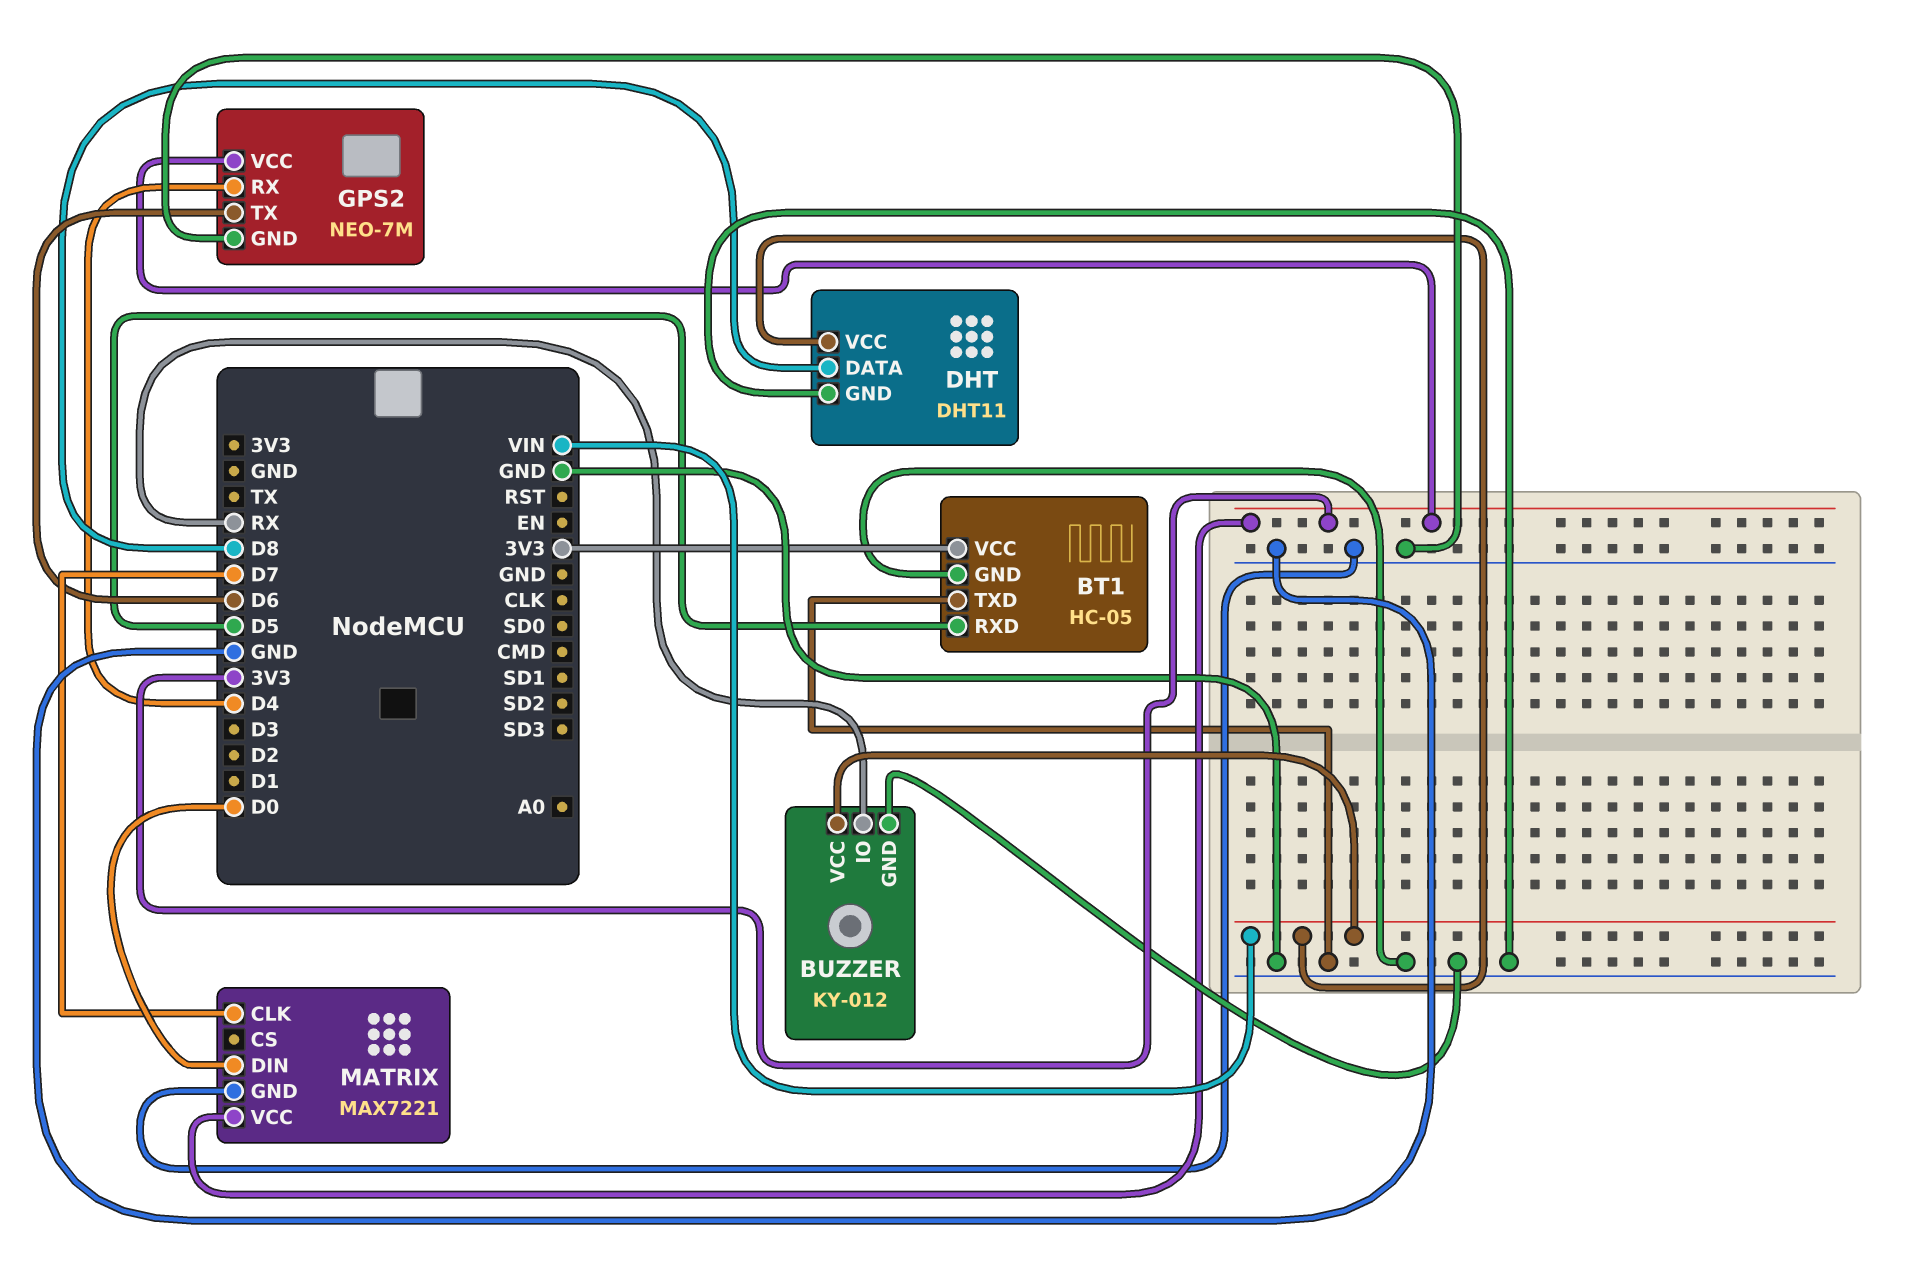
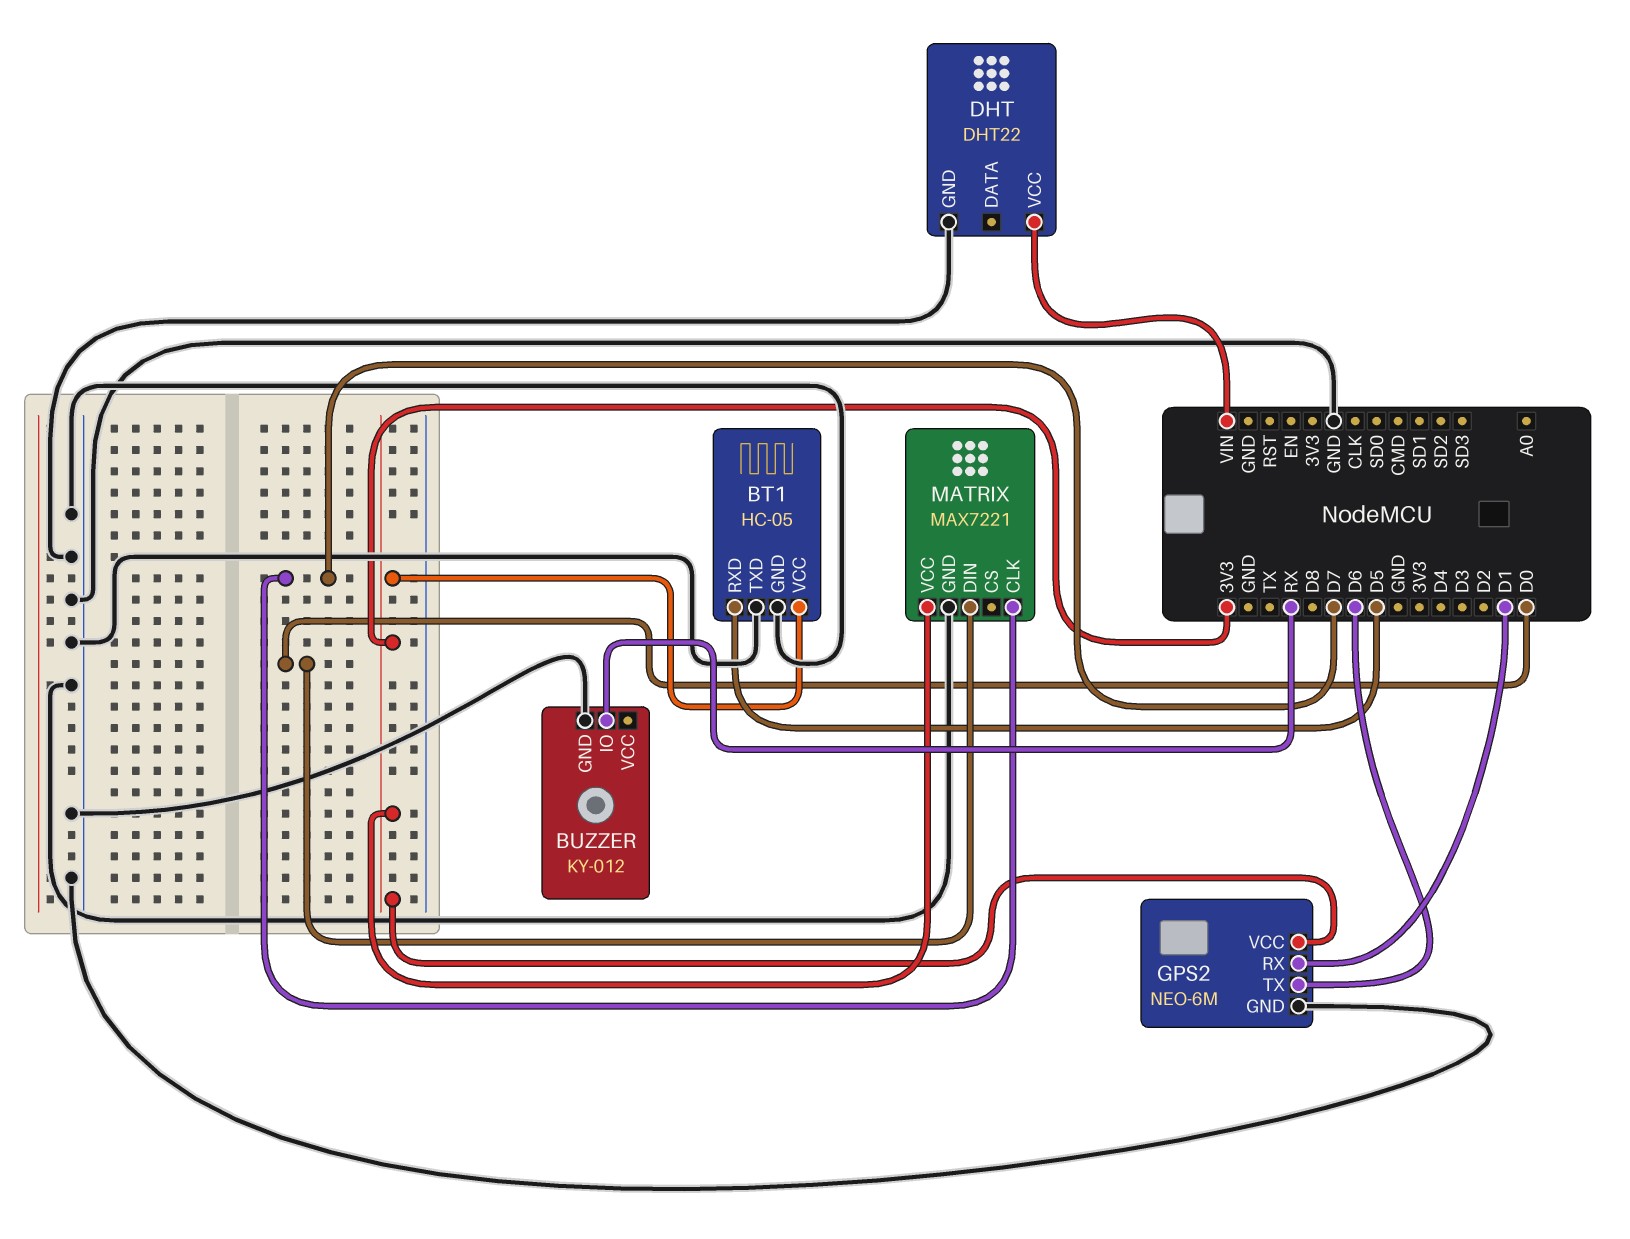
BUZZER pin VCC: VIN -> none
DHT: DHT11 -> DHT22
DHT pin DATA: D8 -> none
GPS2: NEO-7M -> NEO-6M
GPS2 pin RX: D4 -> D1

